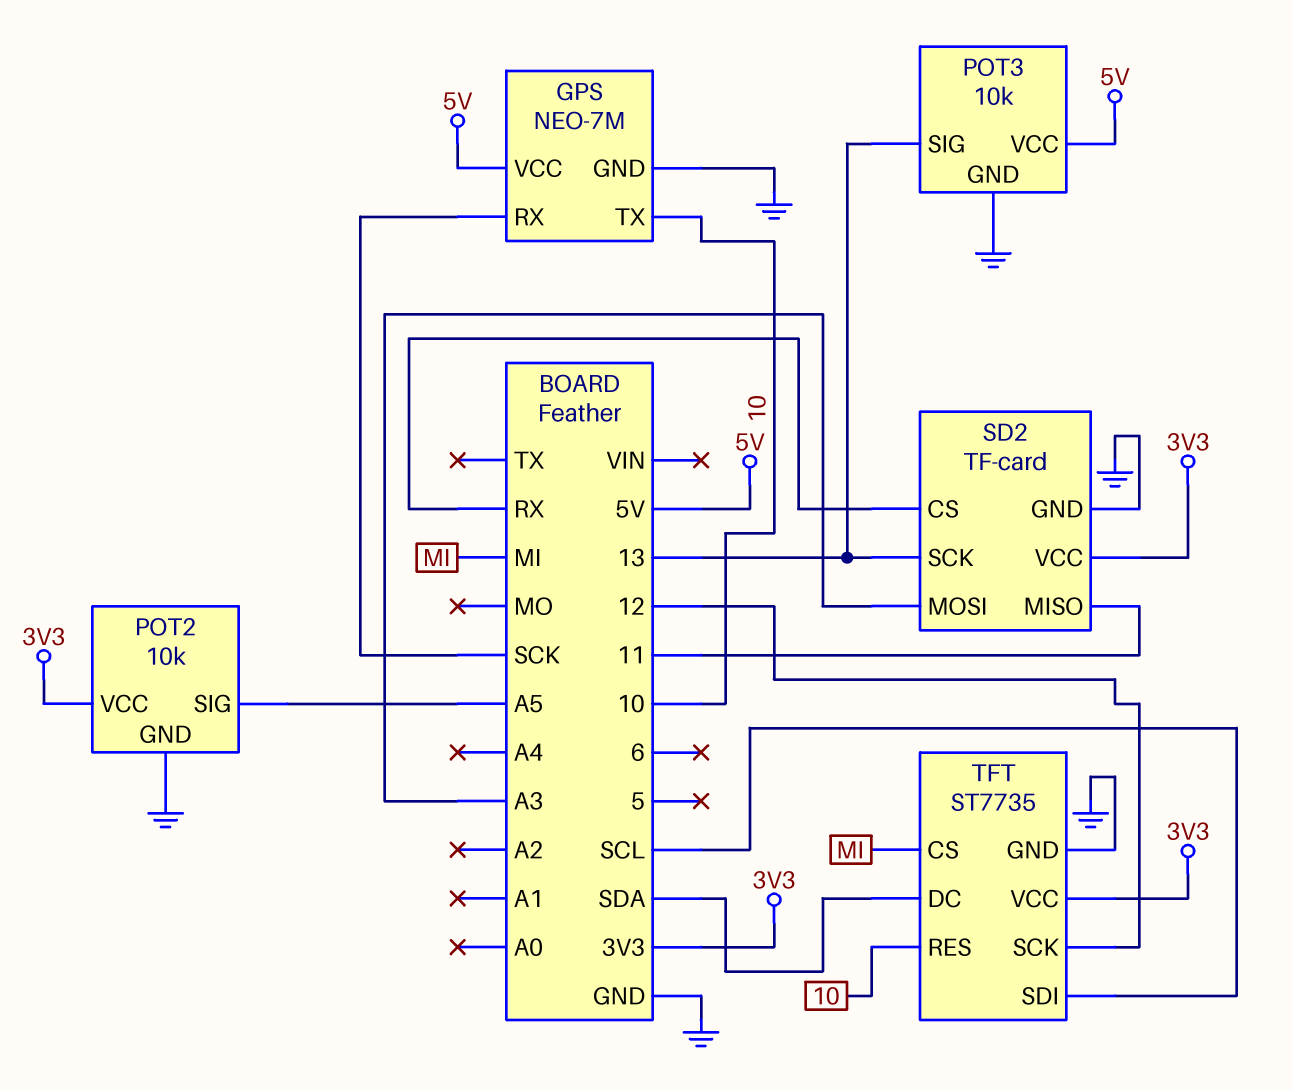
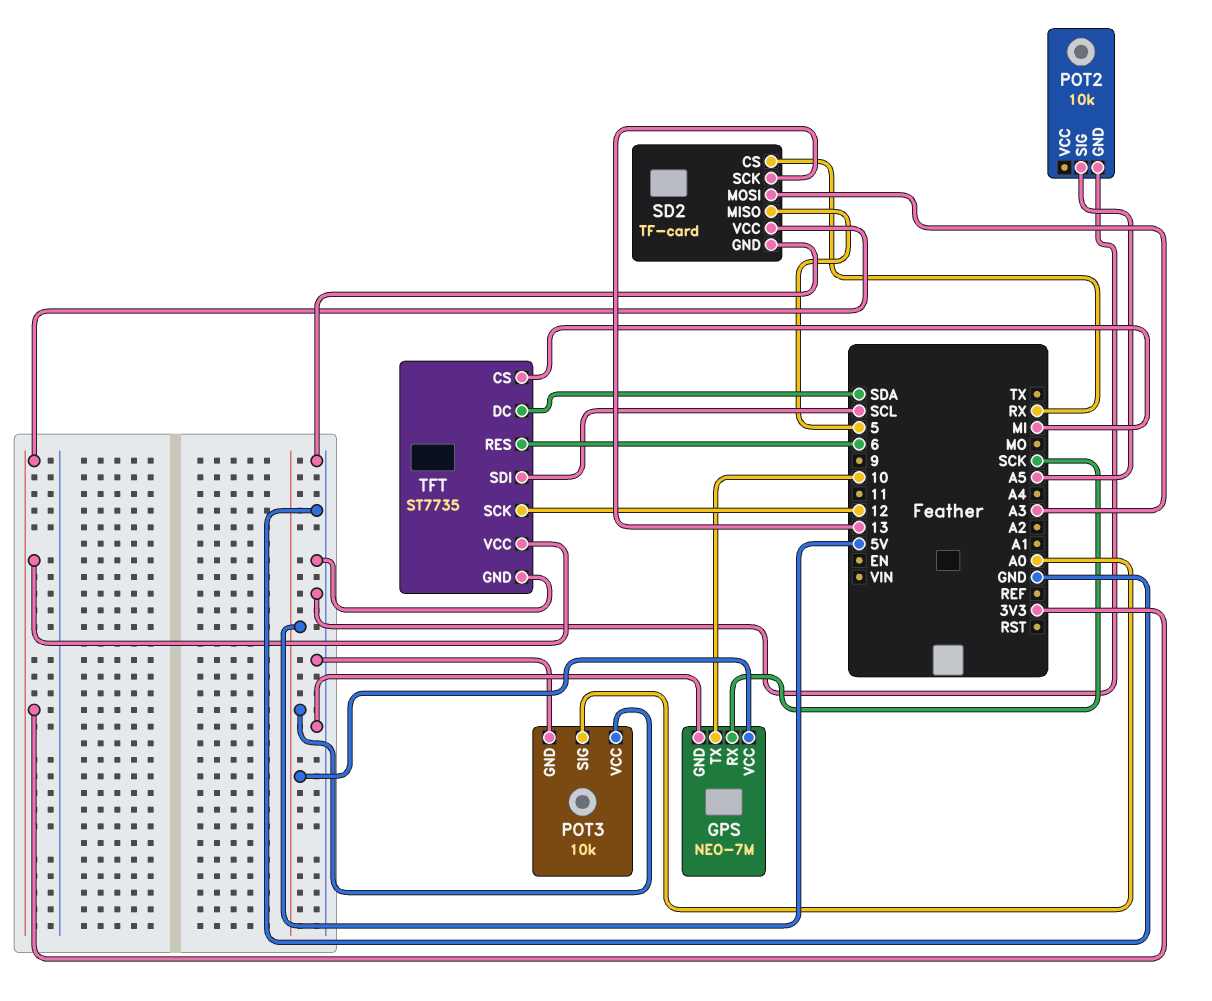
POT2 pin VCC: 3V3 -> none
POT3 pin SIG: 13 -> A0
SD2 pin MISO: 11 -> 5
TFT pin RES: 10 -> 6

